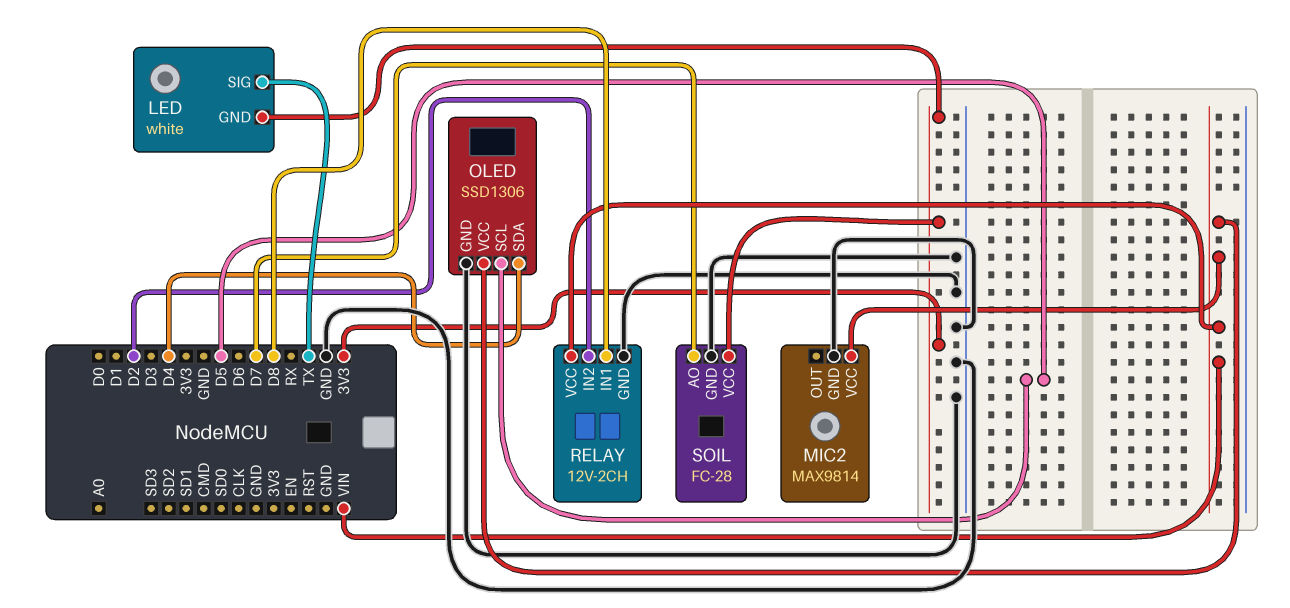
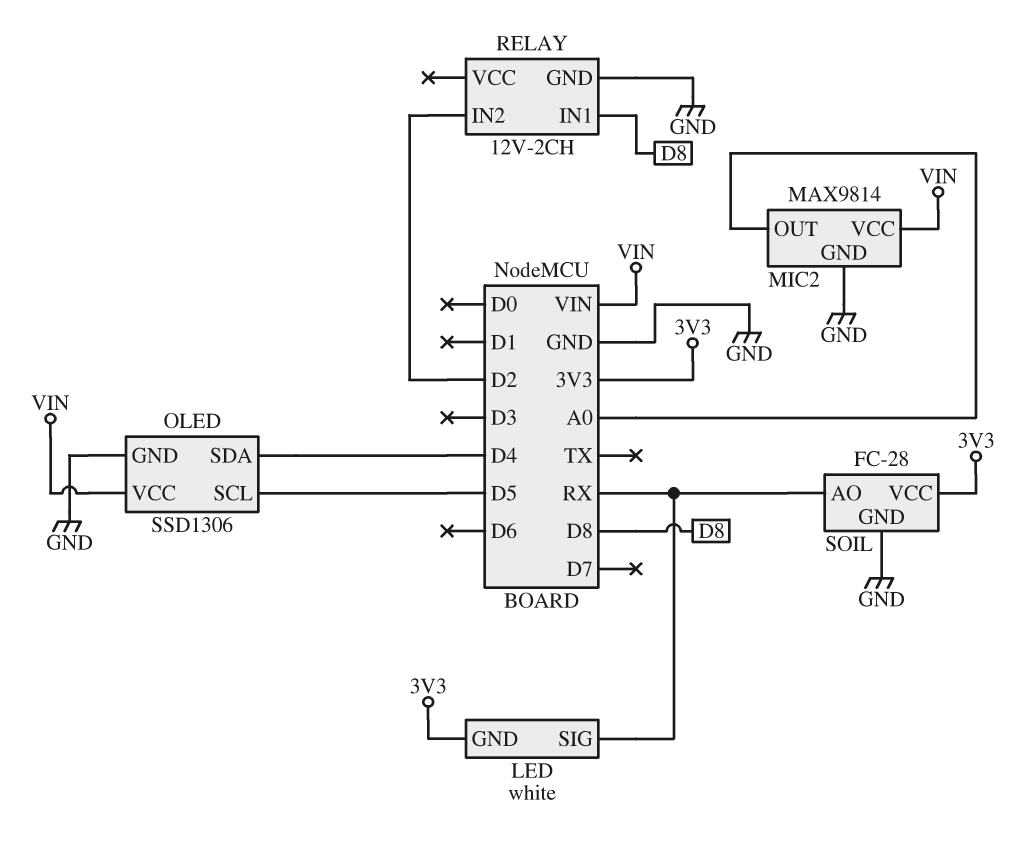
LED pin SIG: TX -> RX
MIC2 pin OUT: none -> A0
RELAY pin VCC: VIN -> none
SOIL pin AO: D7 -> RX

